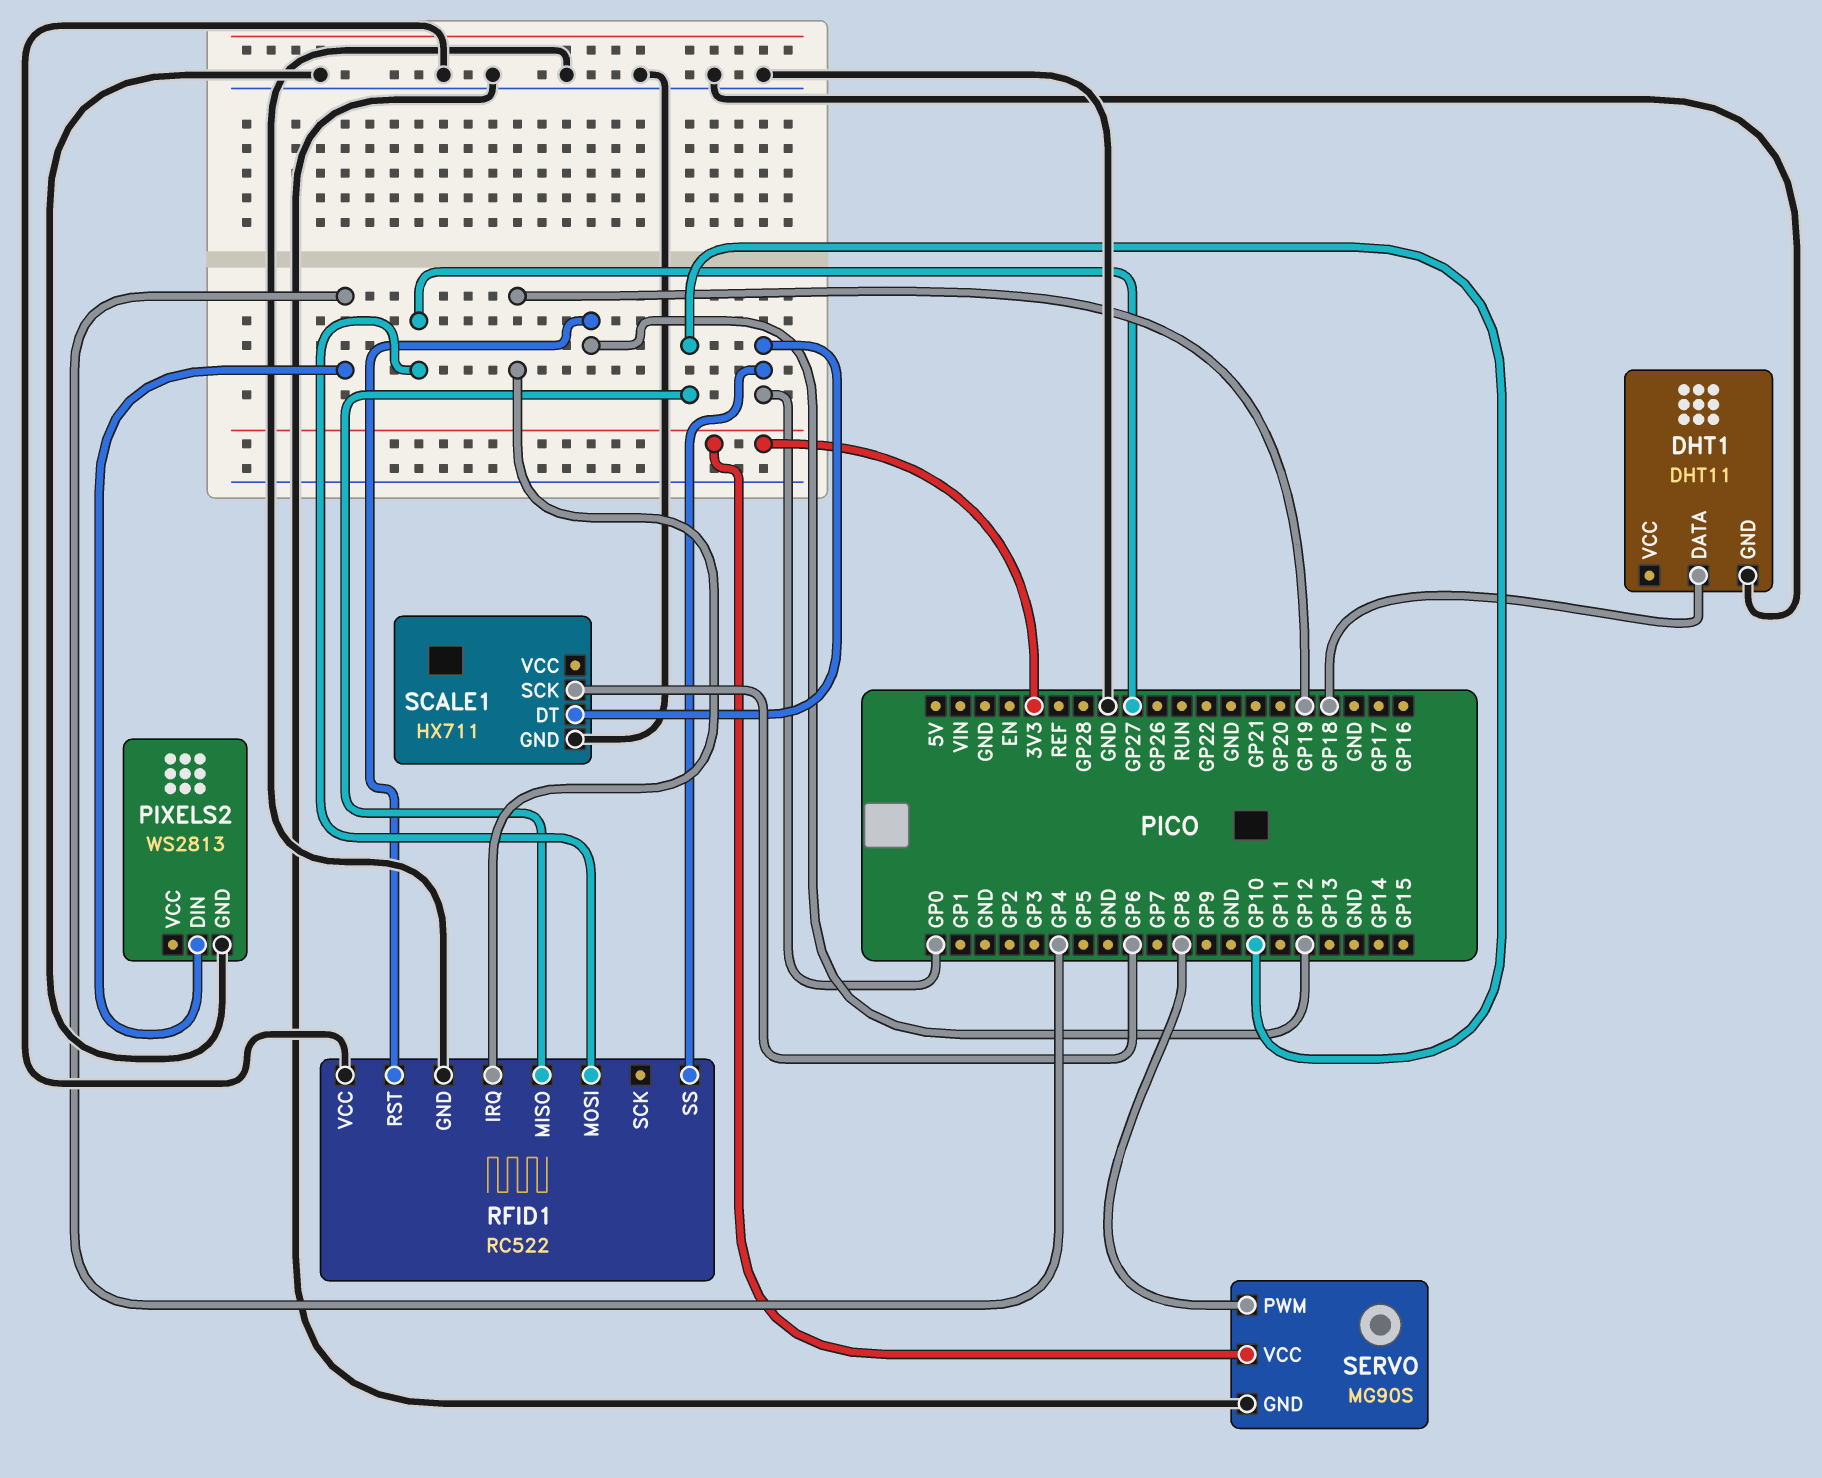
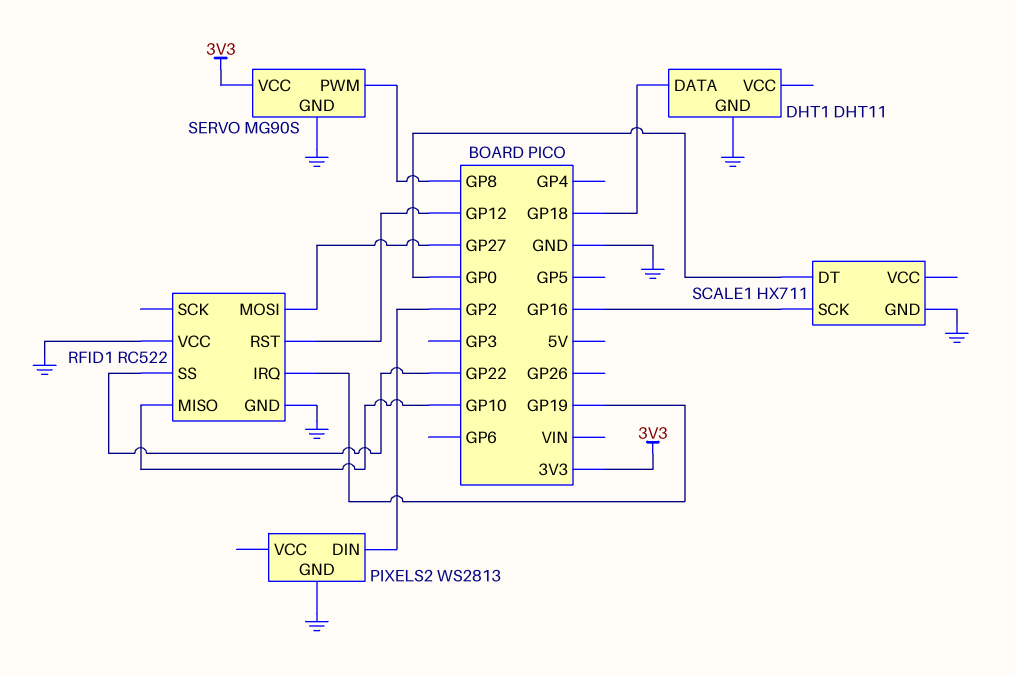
PIXELS2 pin DIN: GP4 -> GP2
RFID1 pin SS: GP0 -> GP22
SCALE1 pin SCK: GP6 -> GP16

